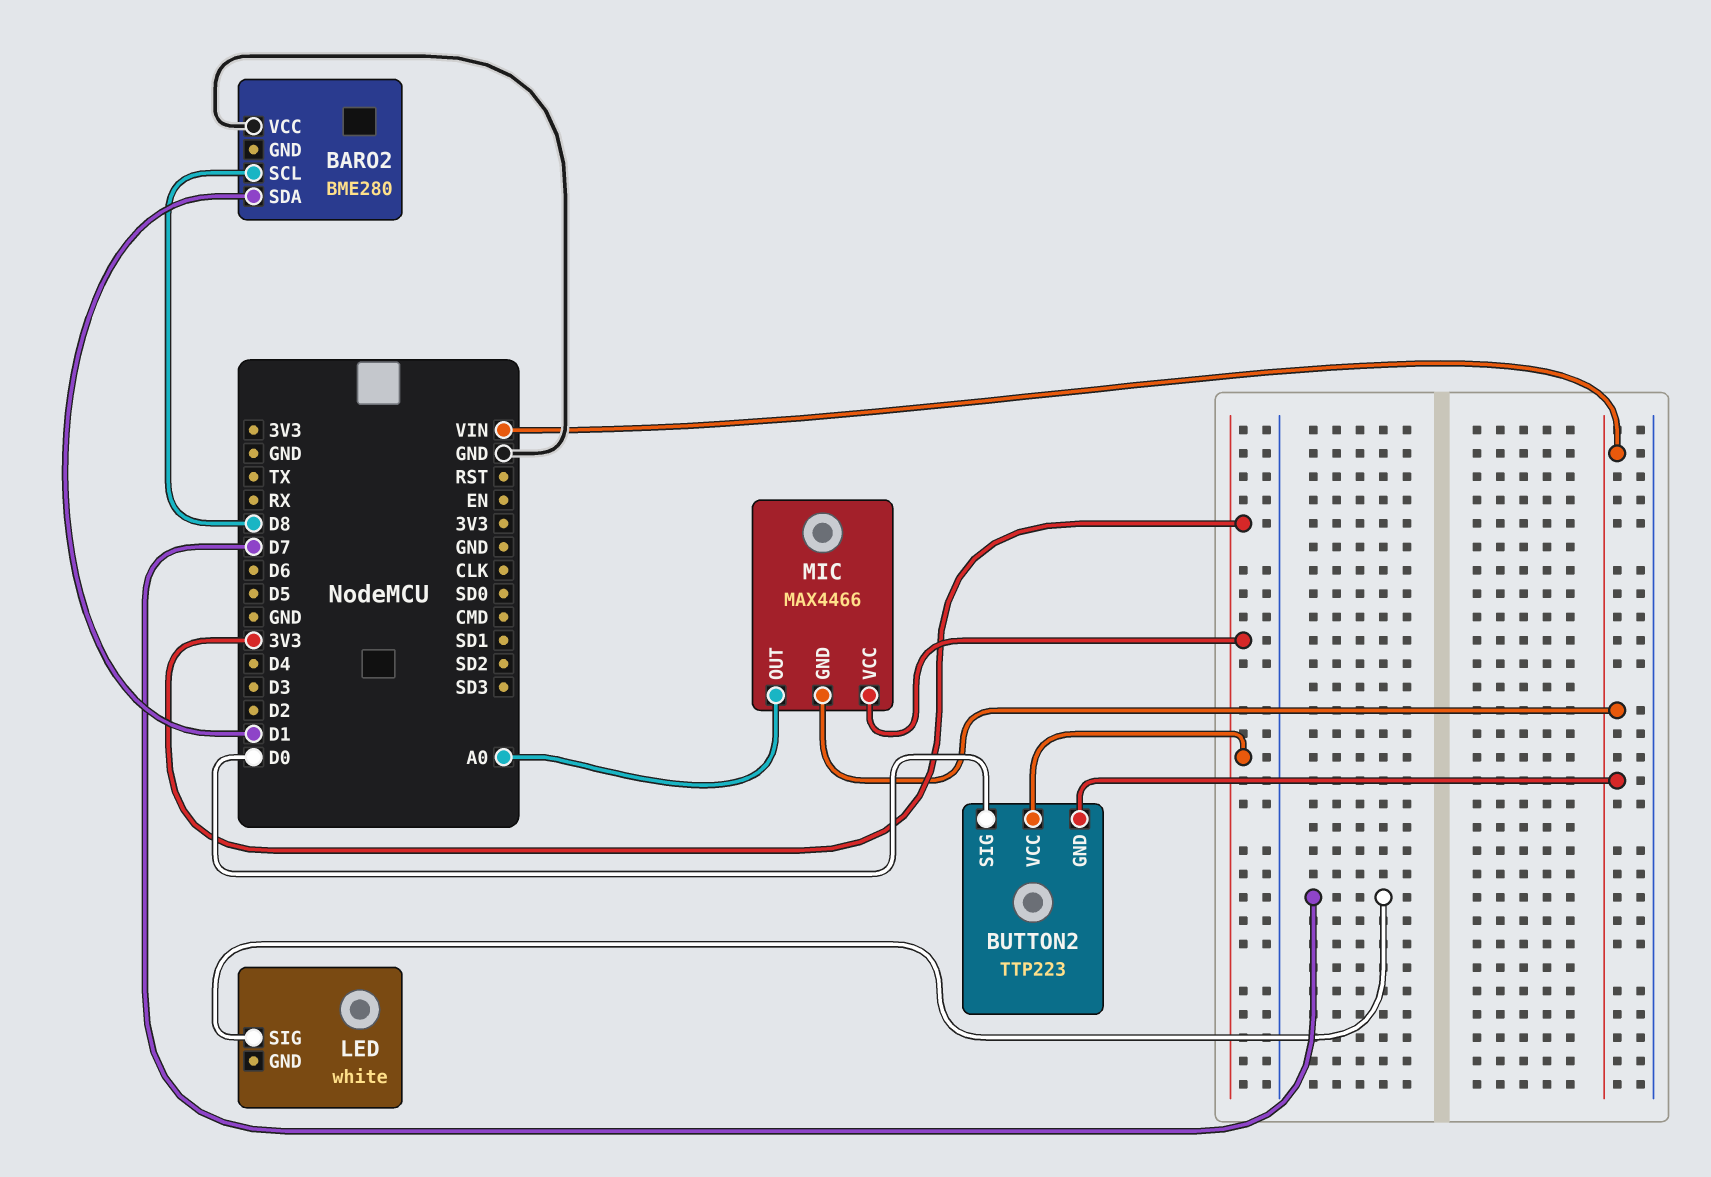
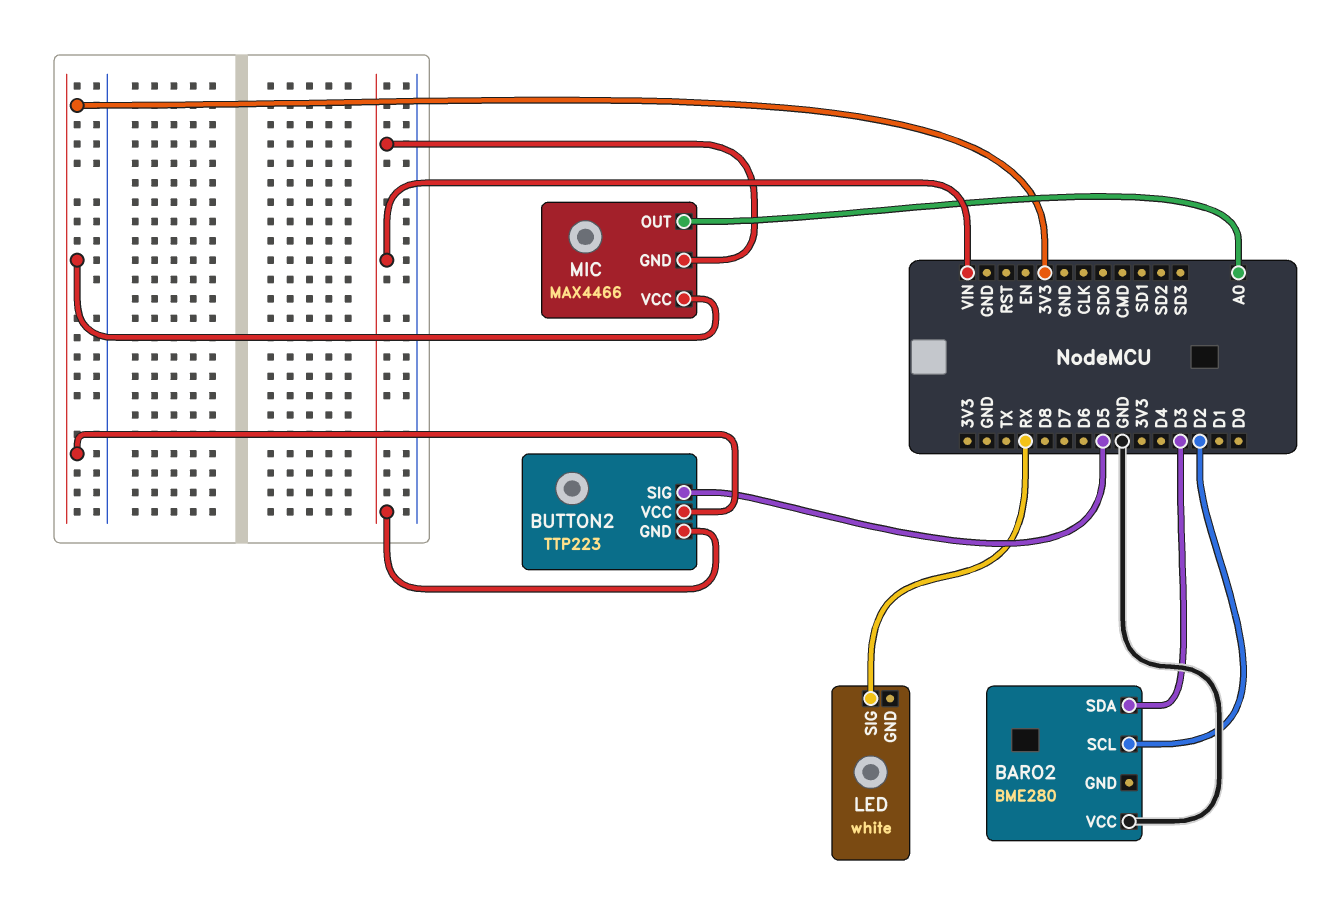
BARO2 pin SCL: D8 -> D2
BARO2 pin SDA: D1 -> D3
BUTTON2 pin SIG: D0 -> D5
LED pin SIG: D7 -> RX

